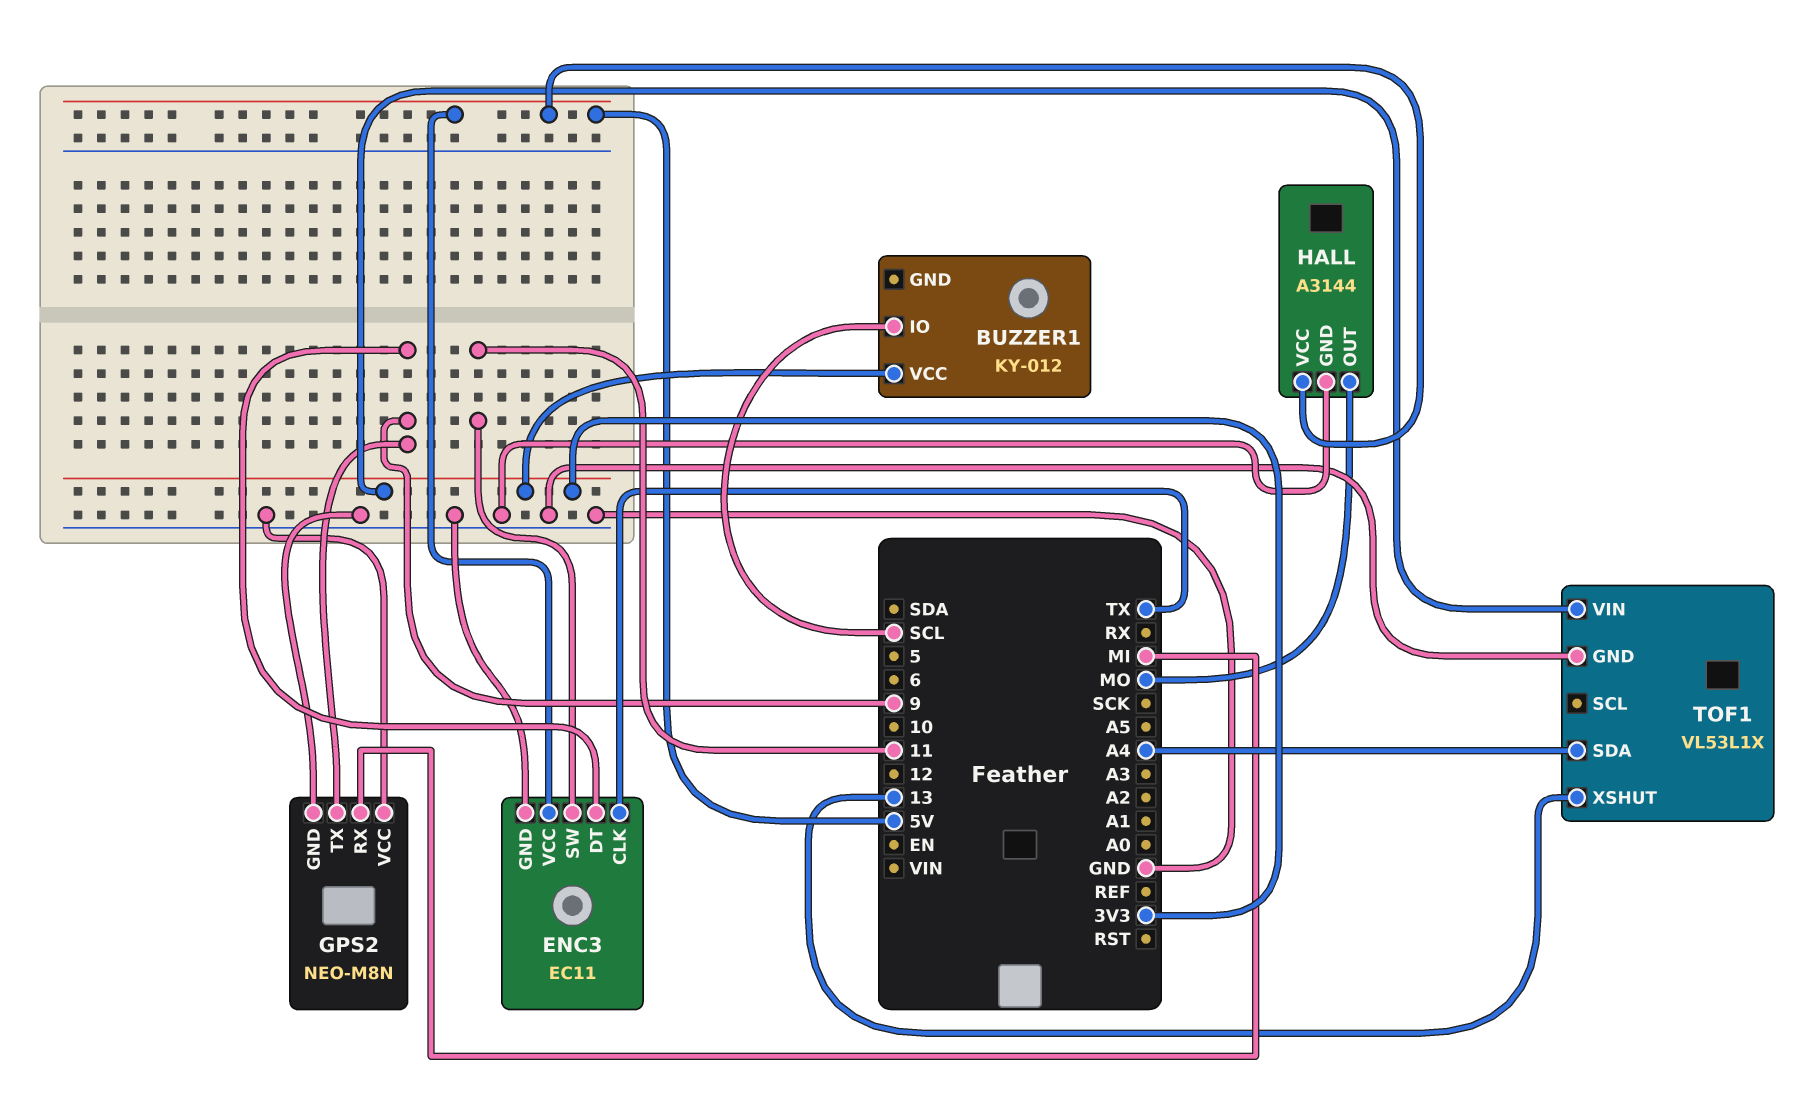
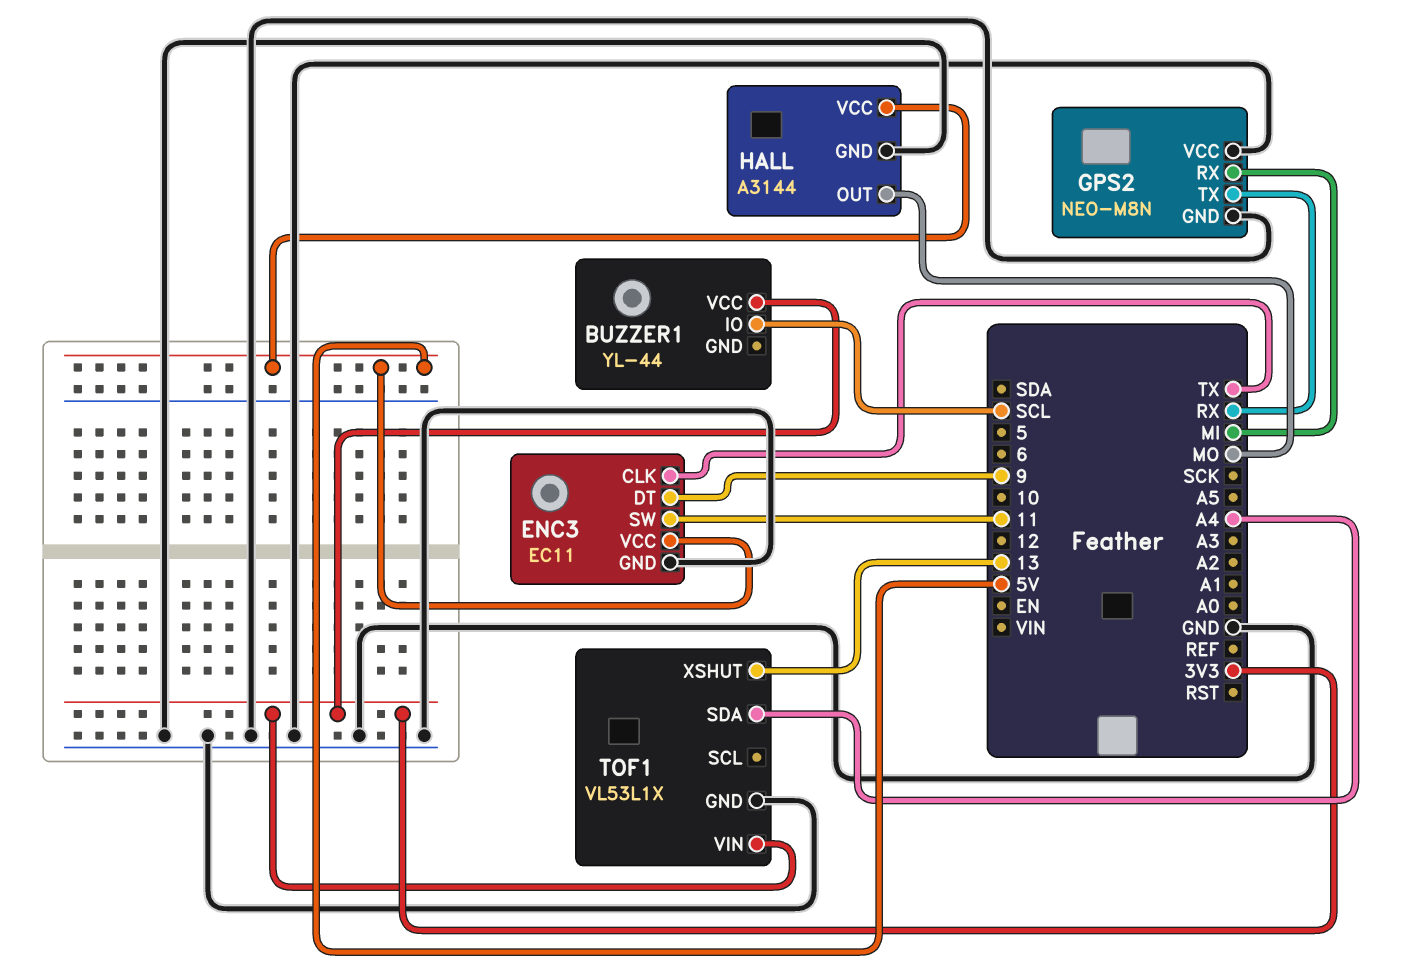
BUZZER1: KY-012 -> YL-44
GPS2 pin TX: 9 -> RX

